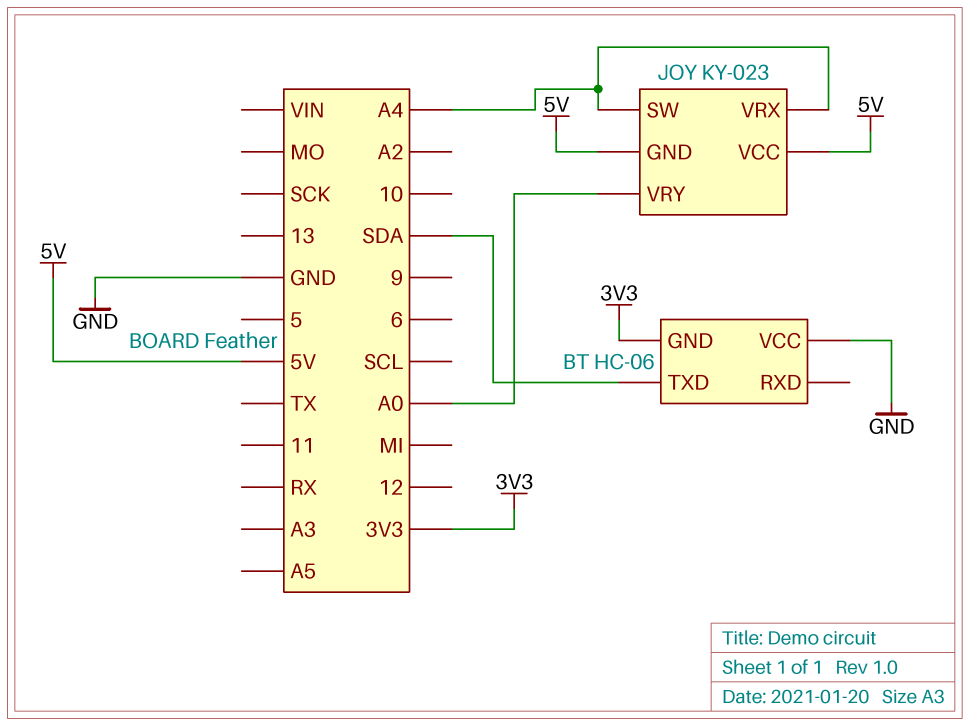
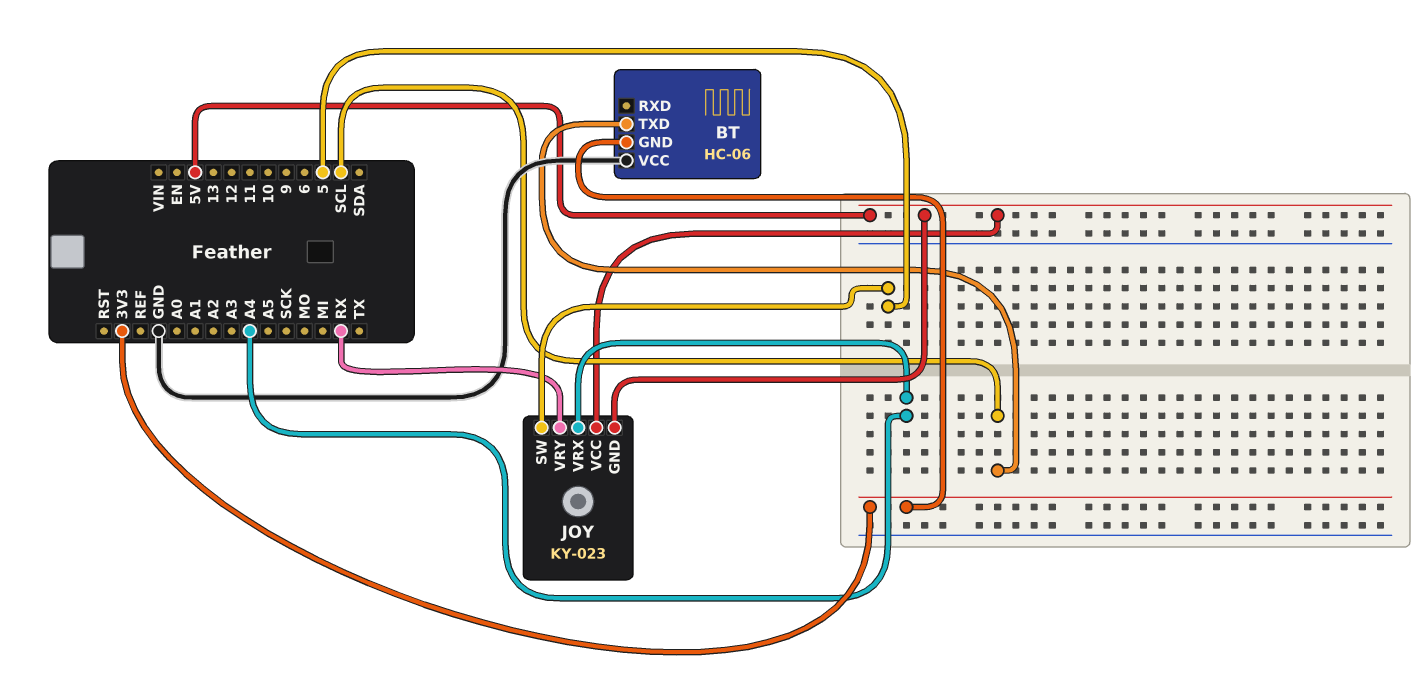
BT pin TXD: SDA -> SCL
JOY pin SW: A4 -> 5
JOY pin VRY: A0 -> RX

